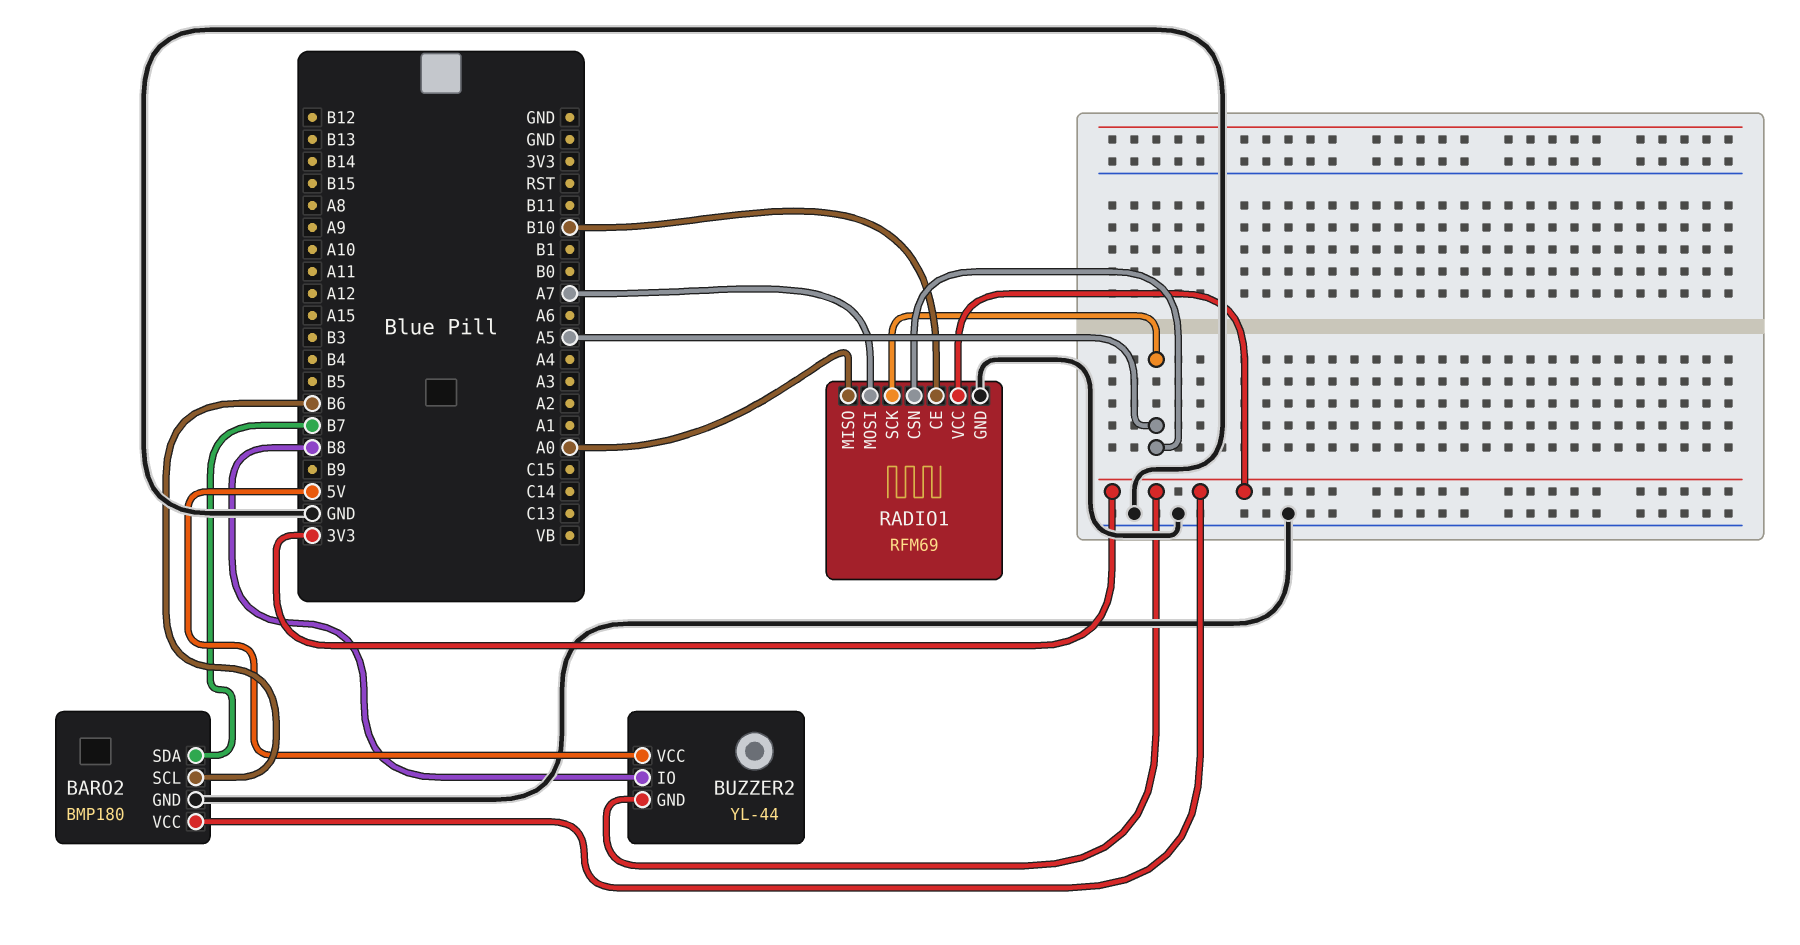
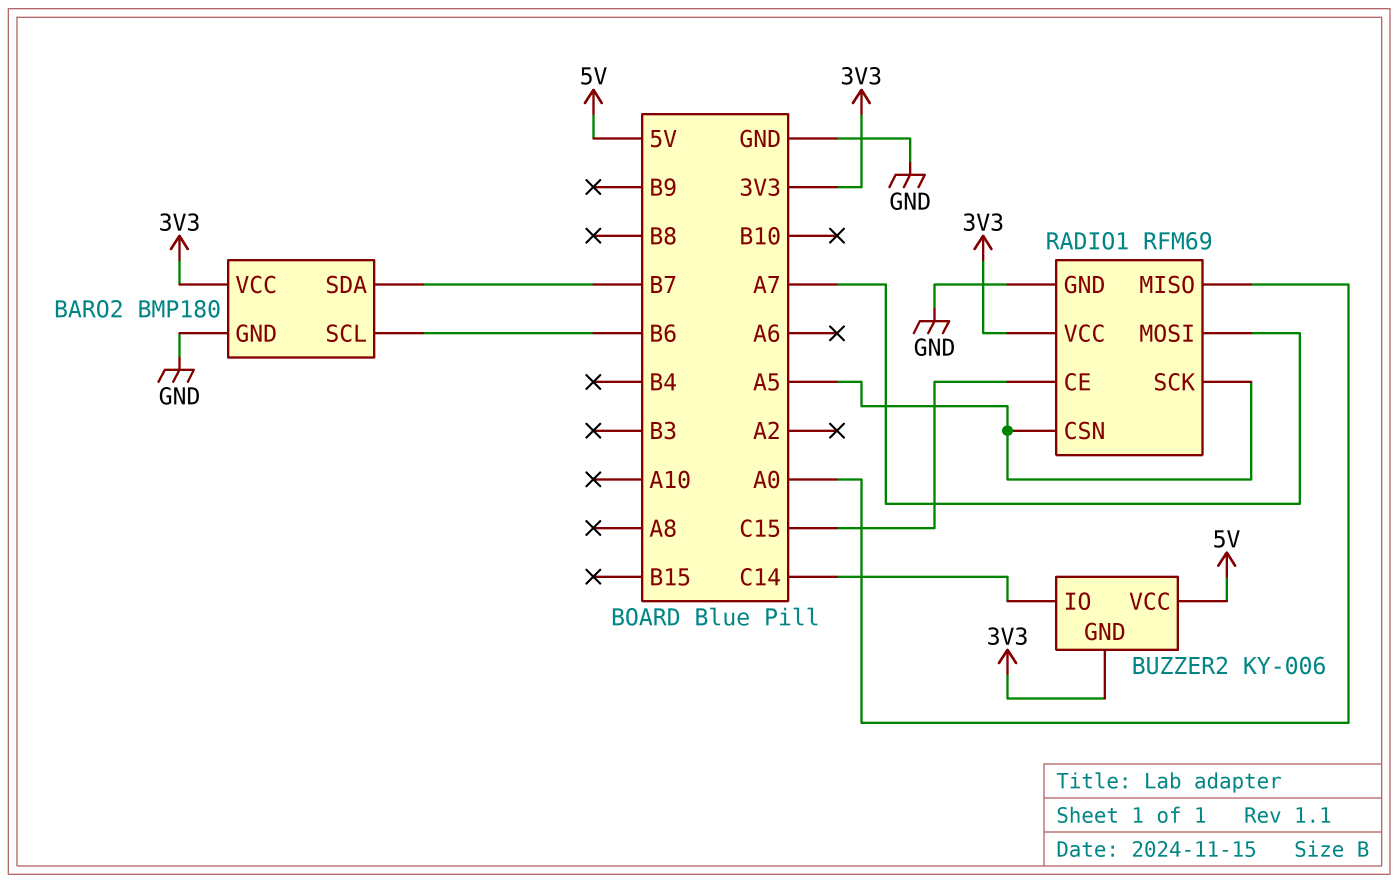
BUZZER2: YL-44 -> KY-006
BUZZER2 pin IO: B8 -> C14
RADIO1 pin CE: B10 -> C15

